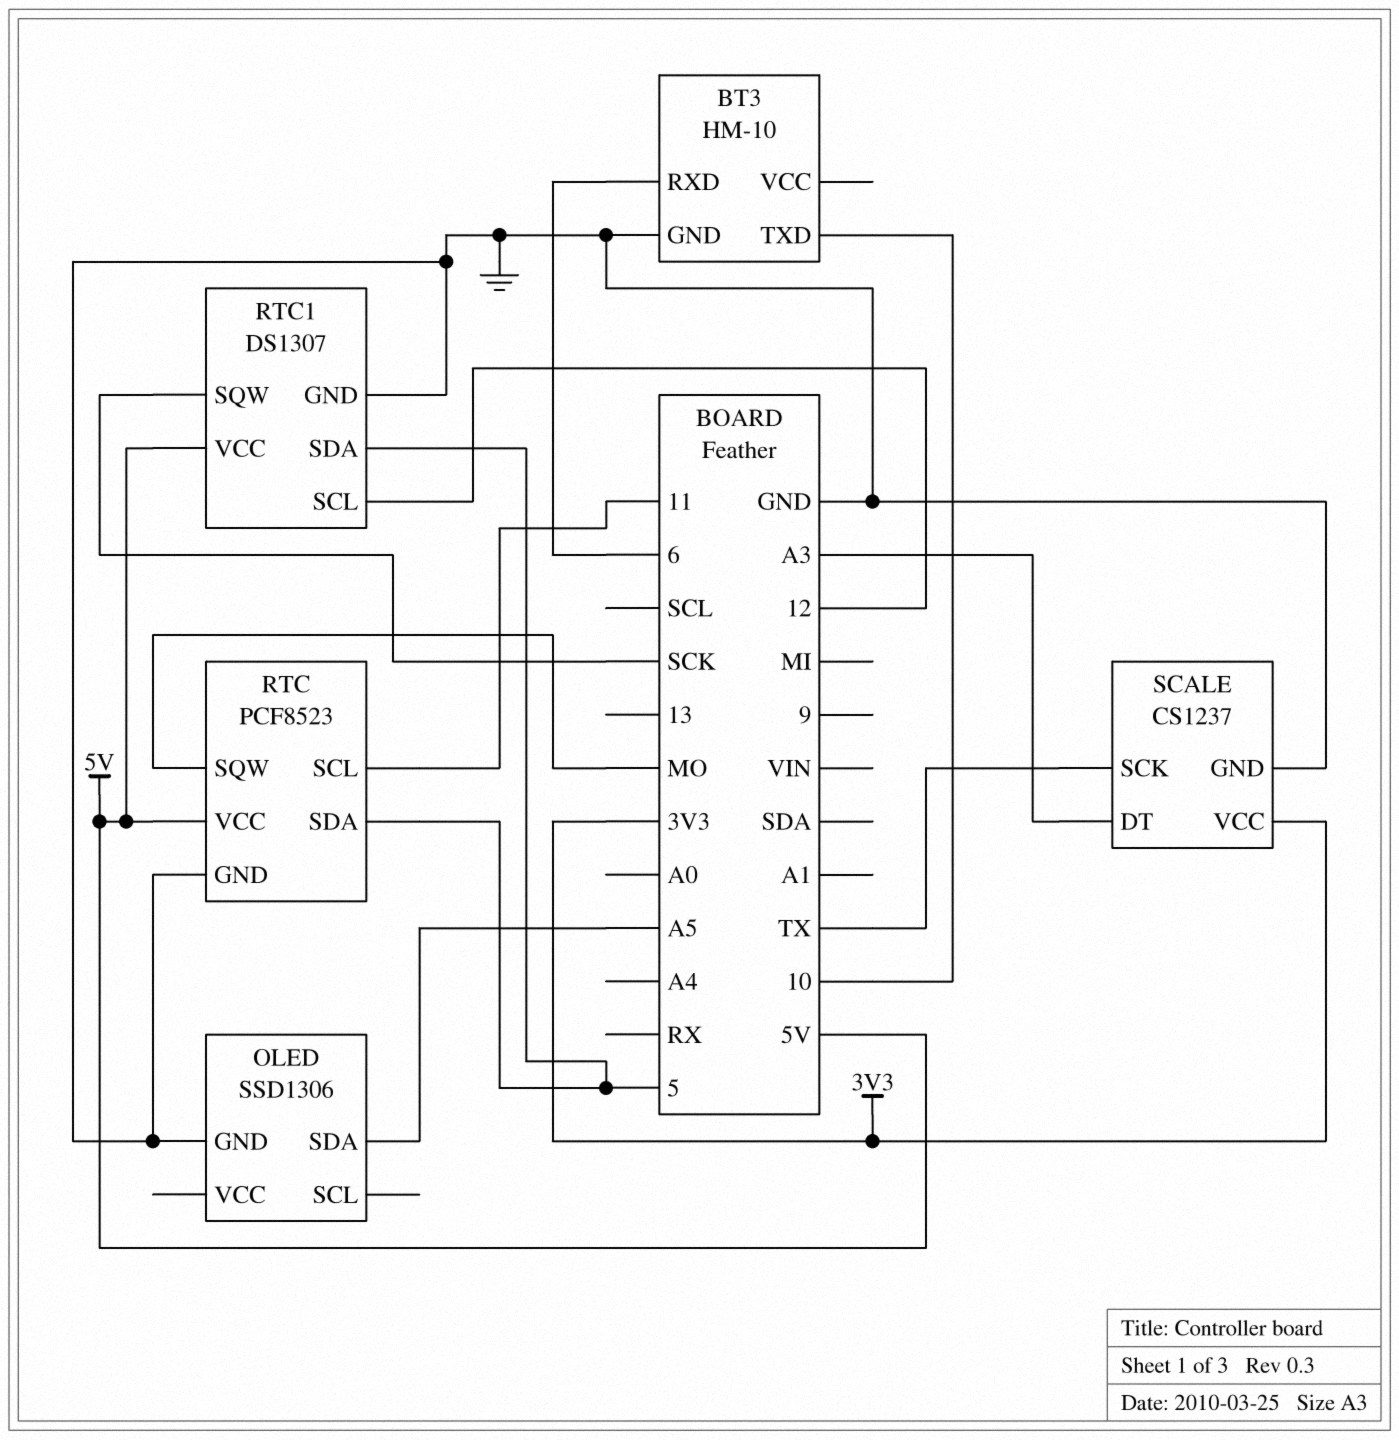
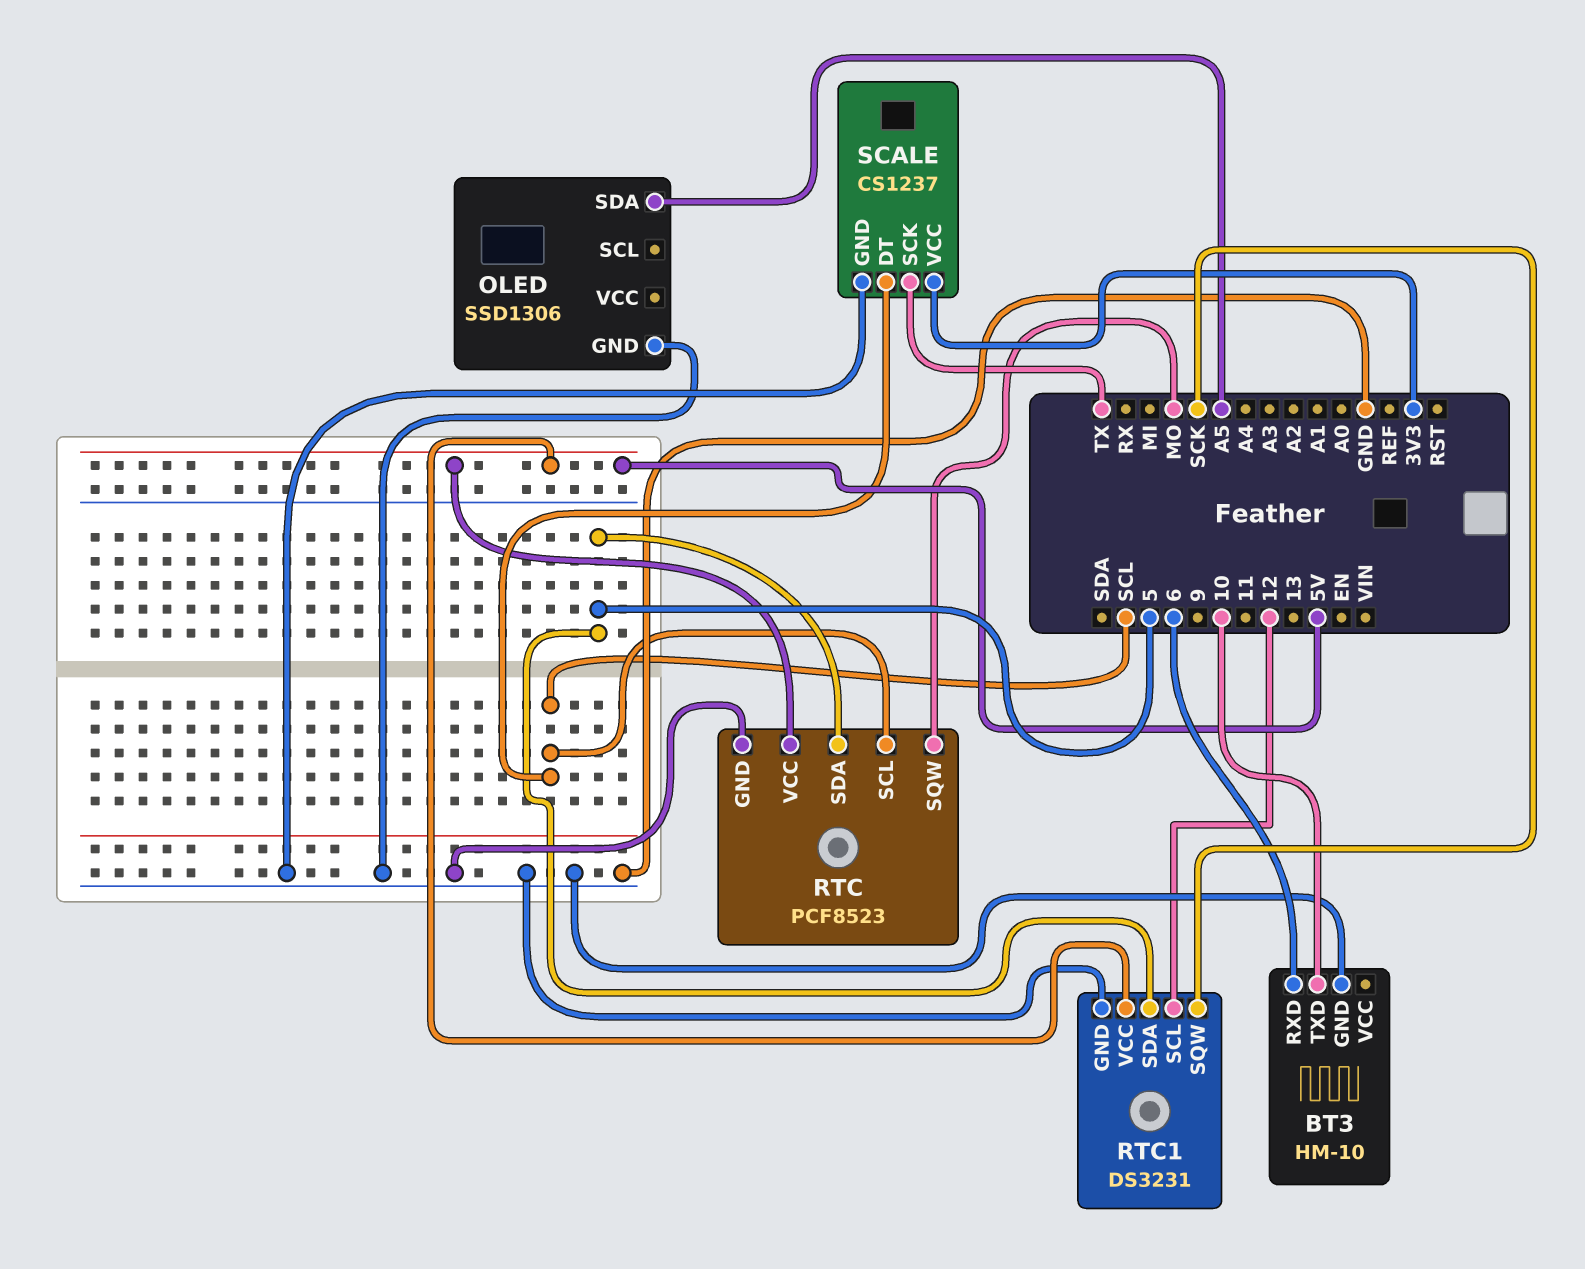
RTC pin SCL: 11 -> SCL
RTC1: DS1307 -> DS3231
SCALE pin DT: A3 -> SCL

